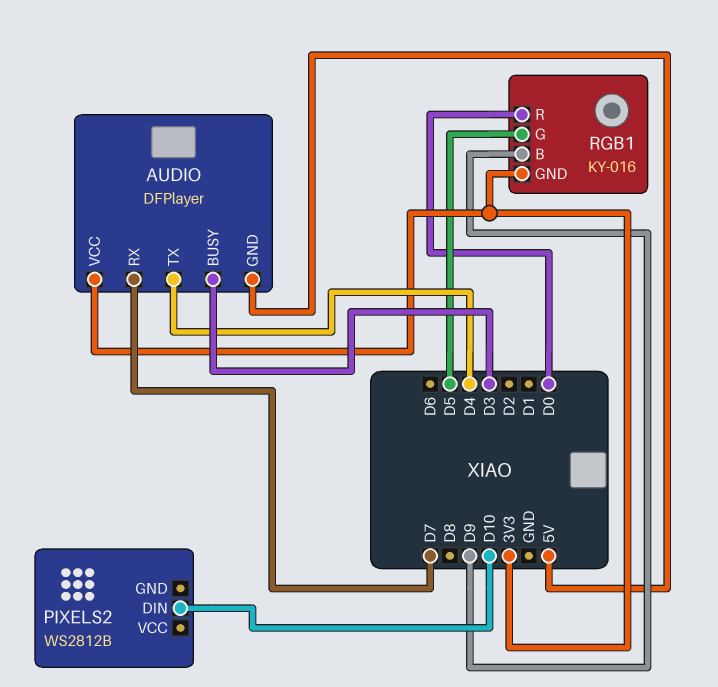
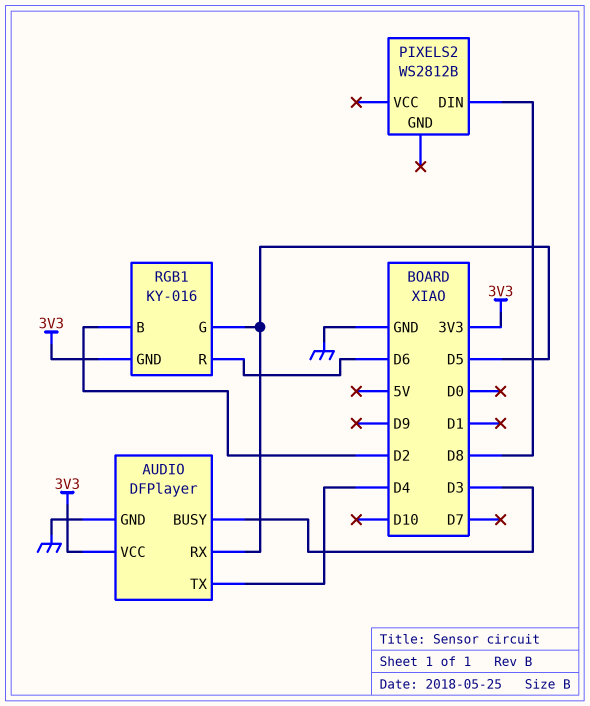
AUDIO pin GND: 5V -> GND
AUDIO pin RX: D7 -> D5
PIXELS2 pin DIN: D10 -> D8
RGB1 pin B: D9 -> D2
RGB1 pin R: D0 -> D6

